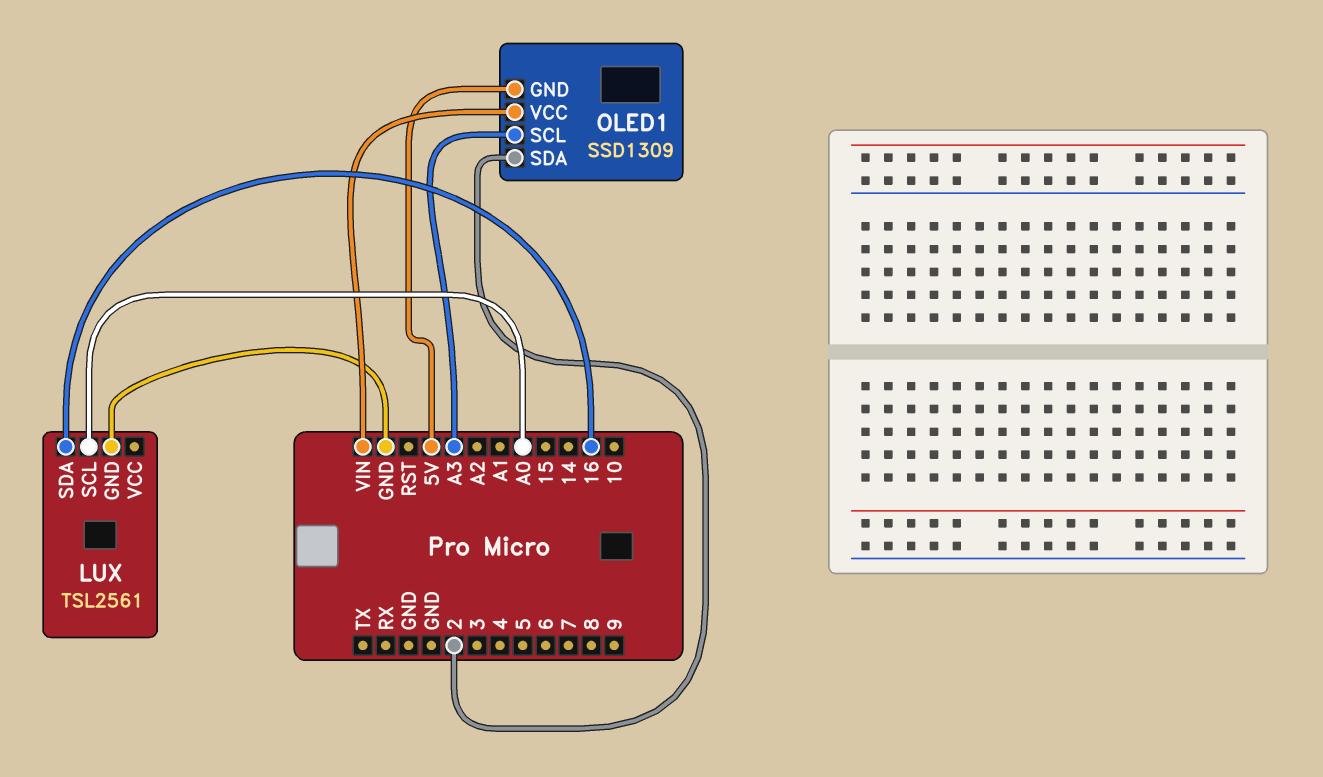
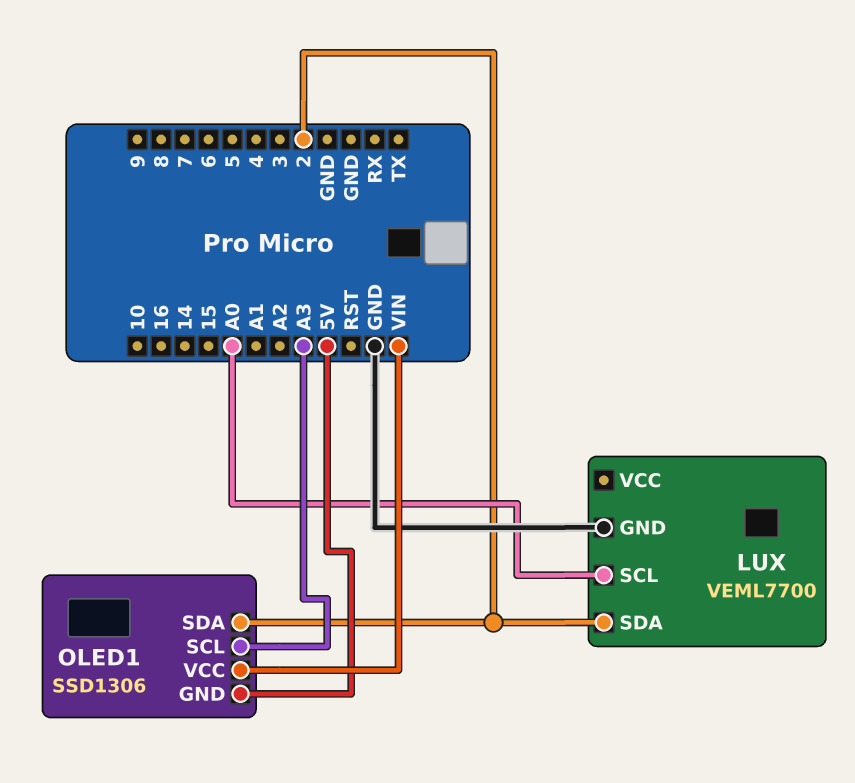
LUX: TSL2561 -> VEML7700
LUX pin SDA: 16 -> 2
OLED1: SSD1309 -> SSD1306

